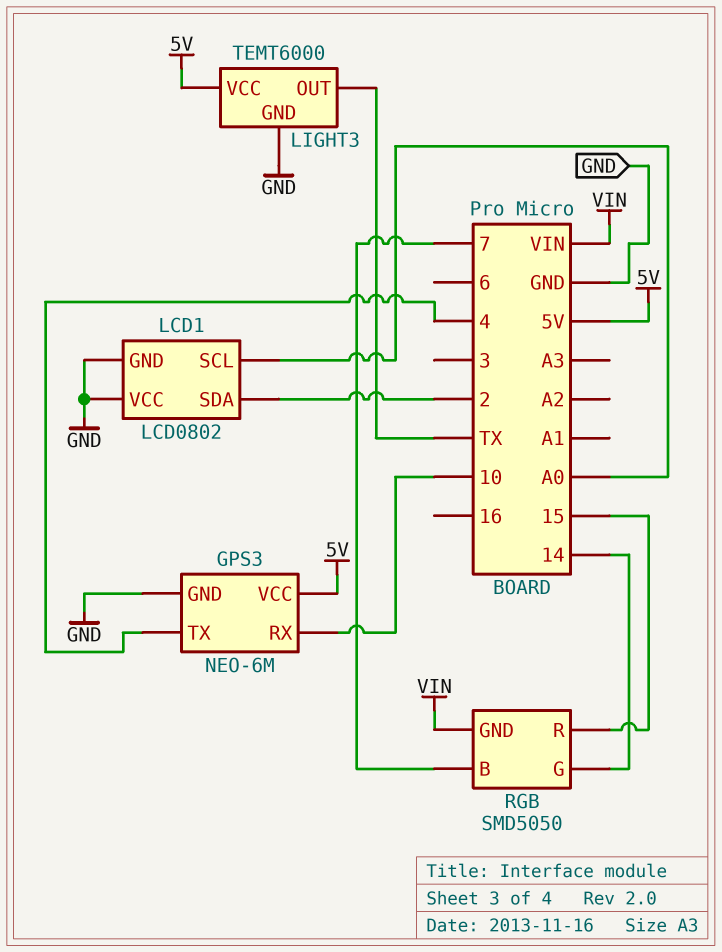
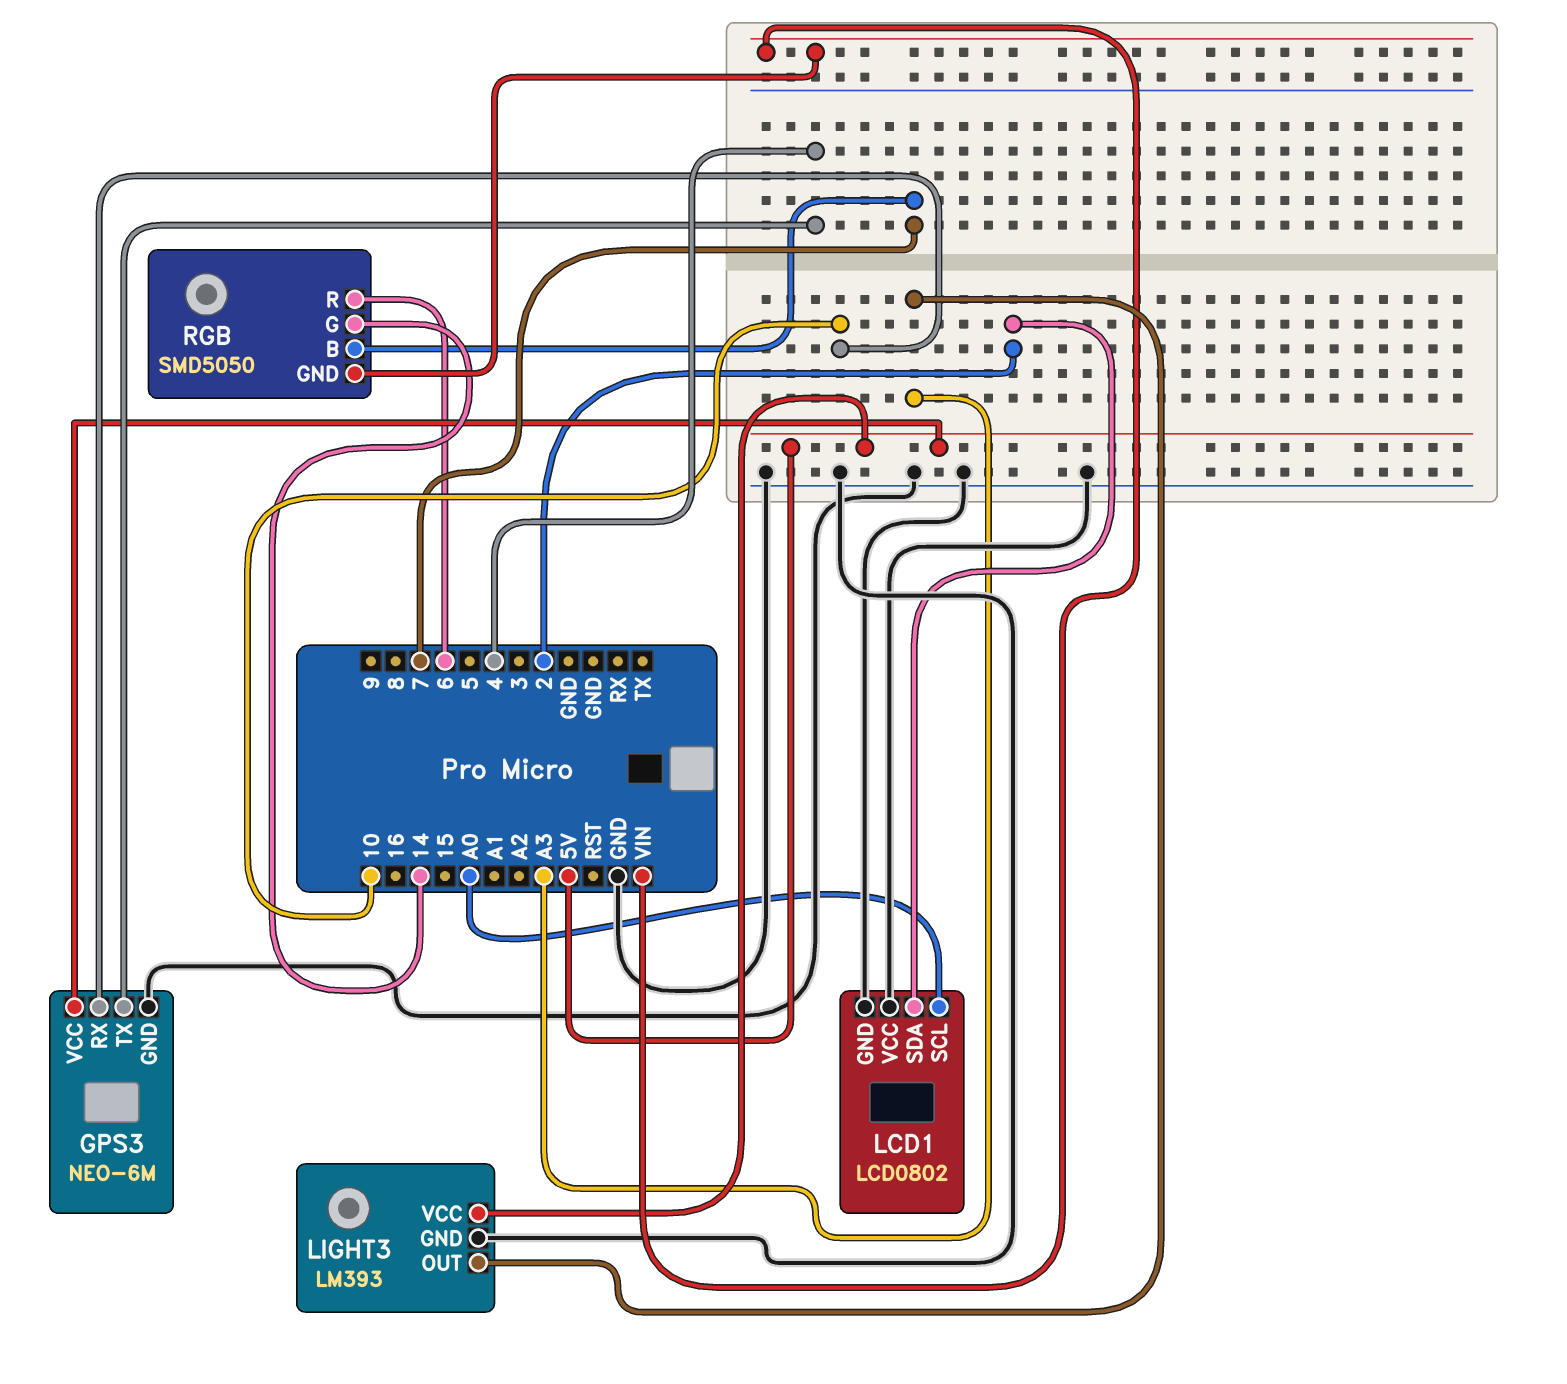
LIGHT3: TEMT6000 -> LM393
LIGHT3 pin OUT: TX -> A3
RGB pin R: 15 -> 6

